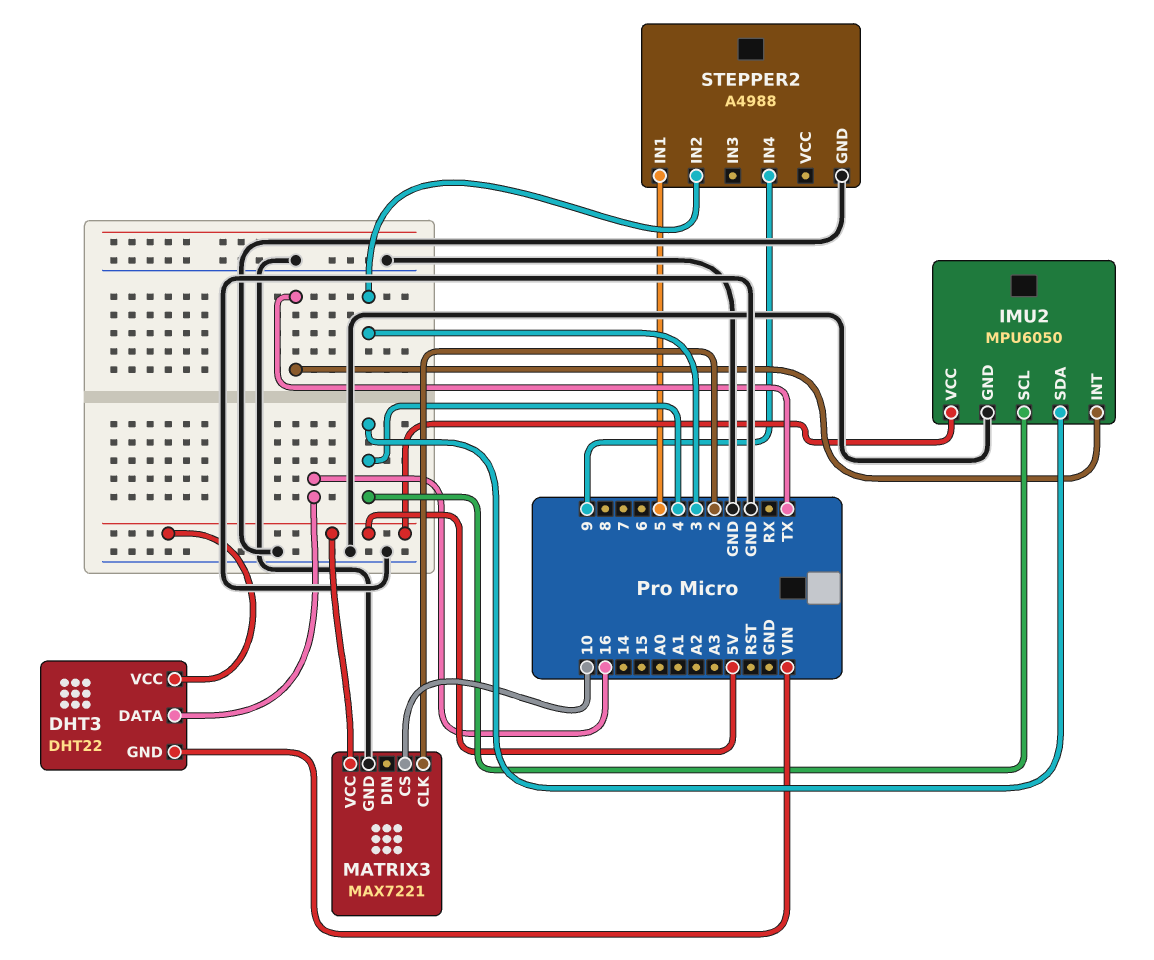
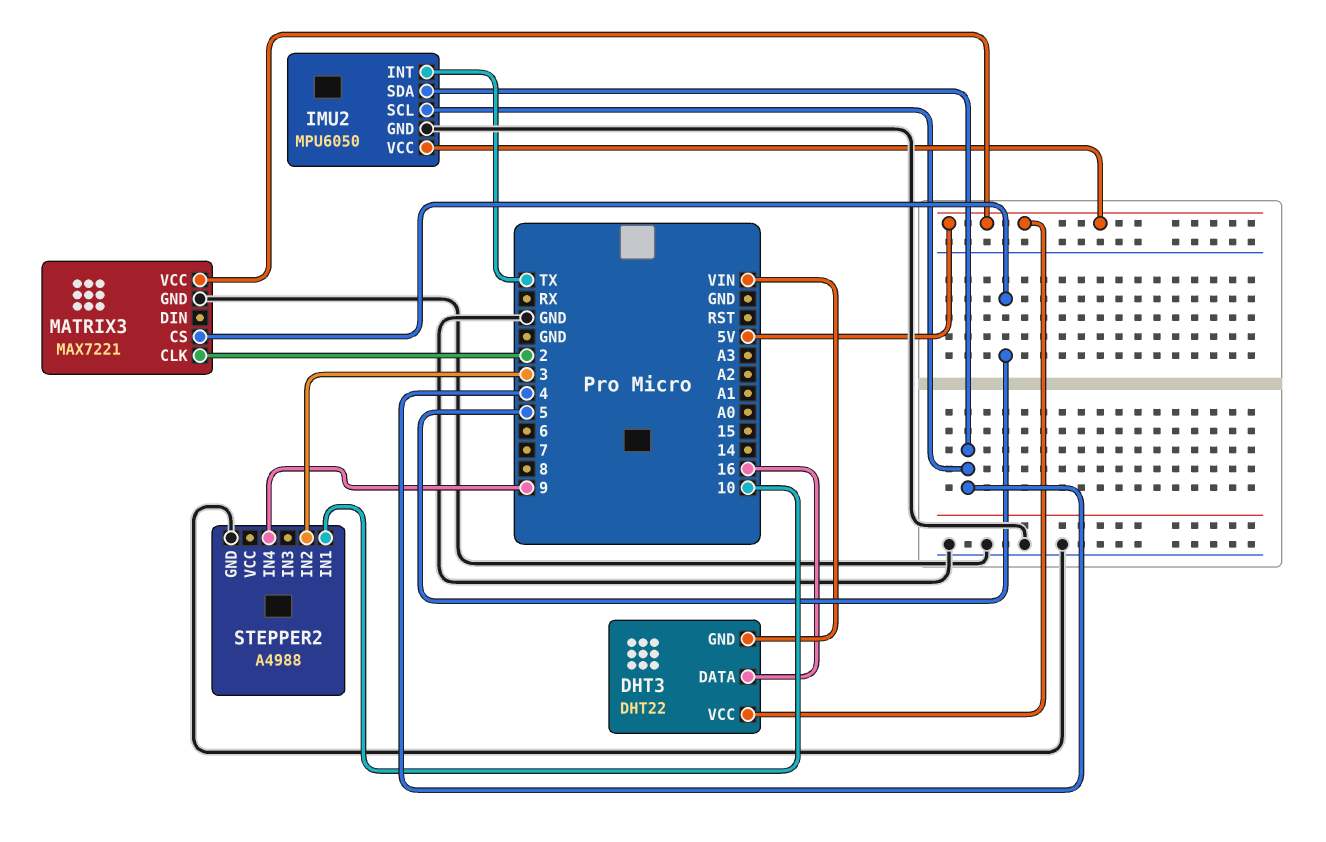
MATRIX3 pin CS: 10 -> 5
STEPPER2 pin IN1: 5 -> 10

